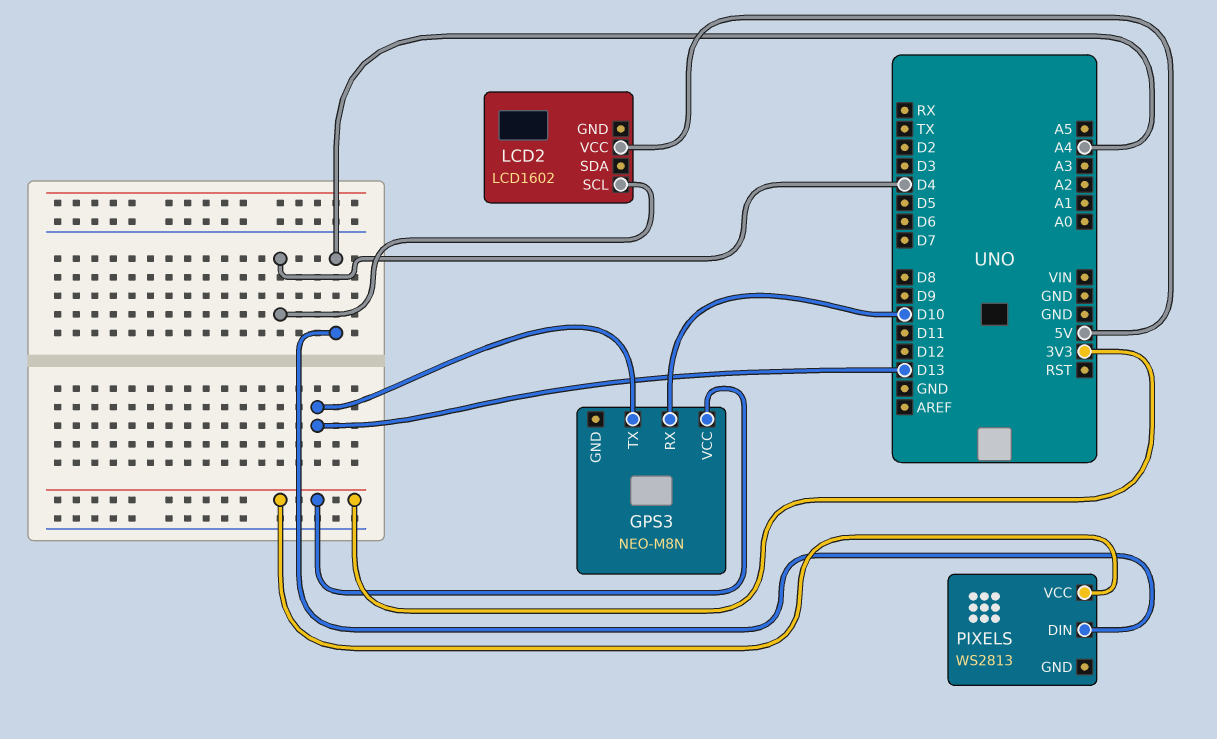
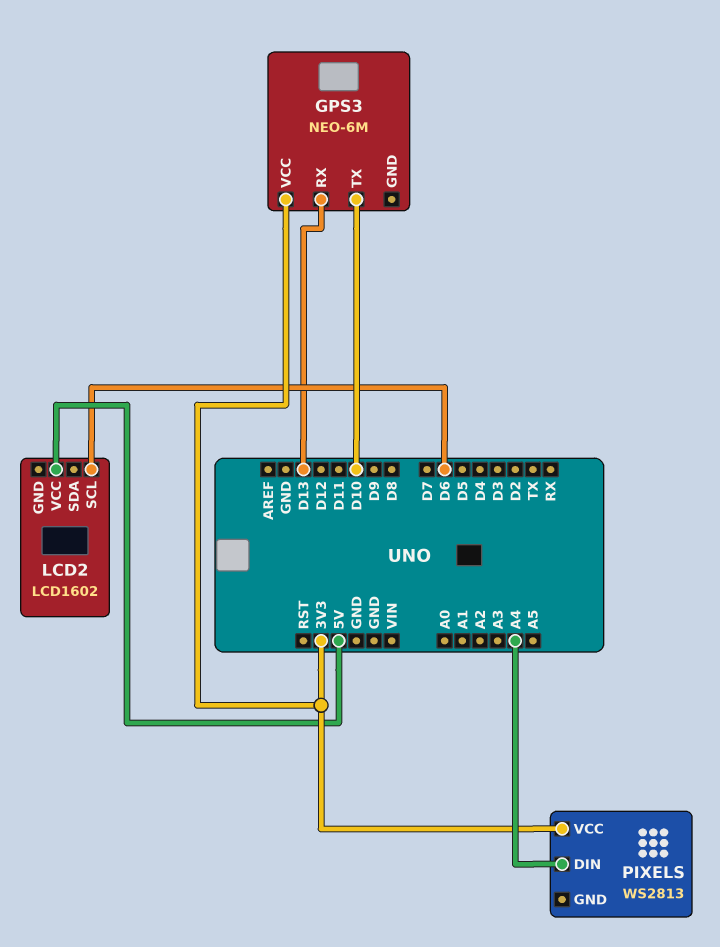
GPS3: NEO-M8N -> NEO-6M
GPS3 pin RX: D10 -> D13
GPS3 pin TX: D13 -> D10
LCD2 pin SCL: D4 -> D6

